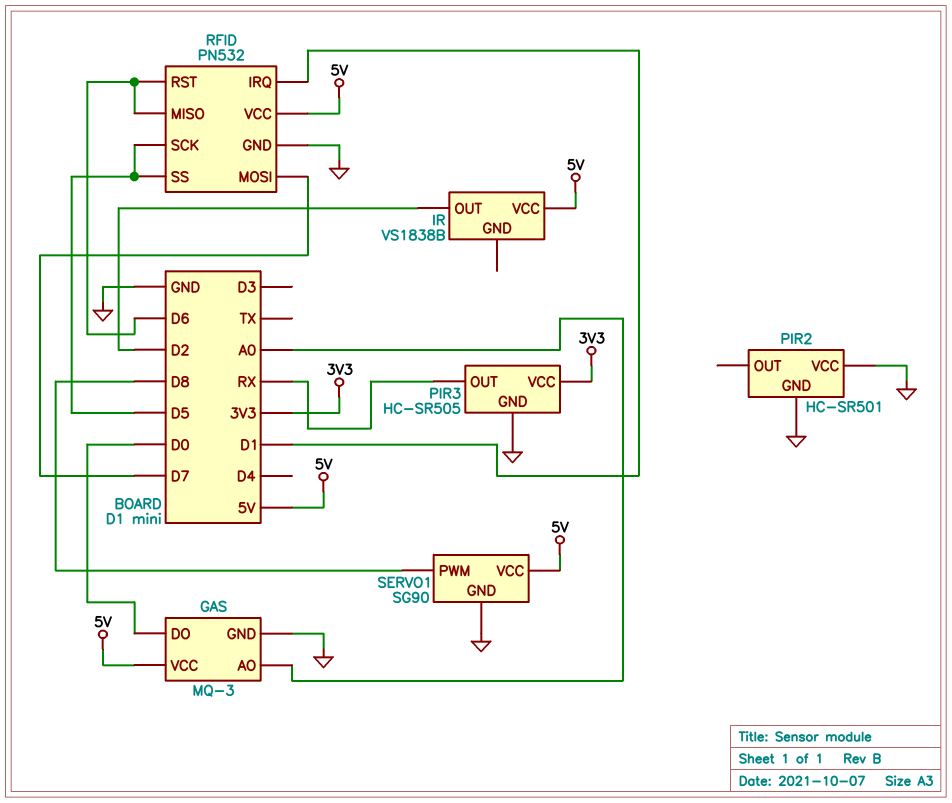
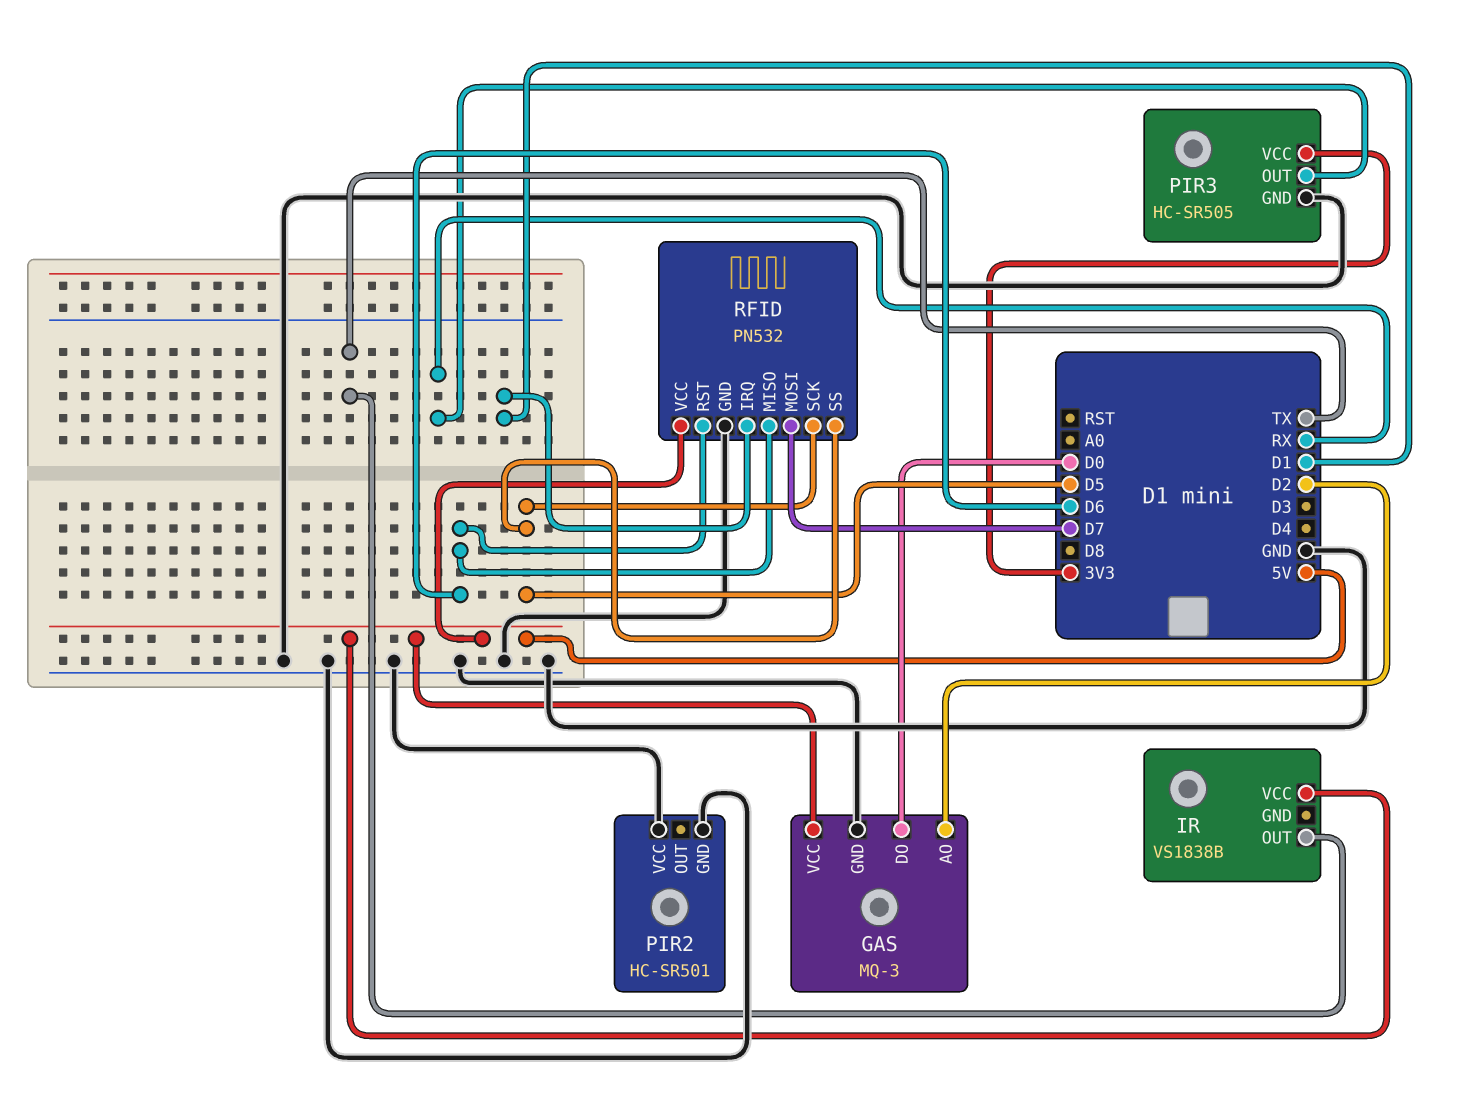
GAS pin AO: A0 -> D2
IR pin OUT: D2 -> TX
SERVO1: SG90 -> none
SERVO1 pin GND: GND -> none
SERVO1 pin PWM: D8 -> none
SERVO1 pin VCC: 5V -> none

